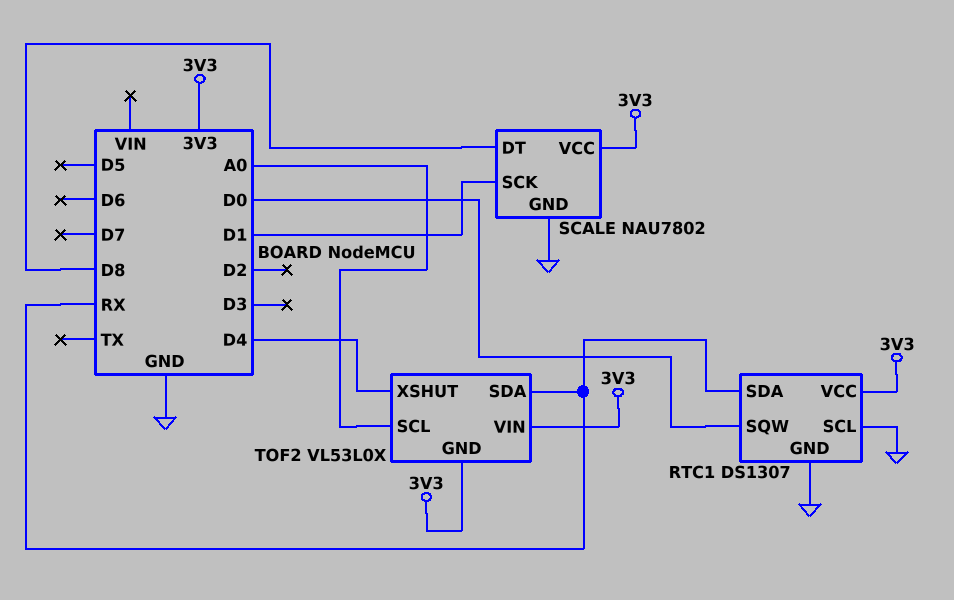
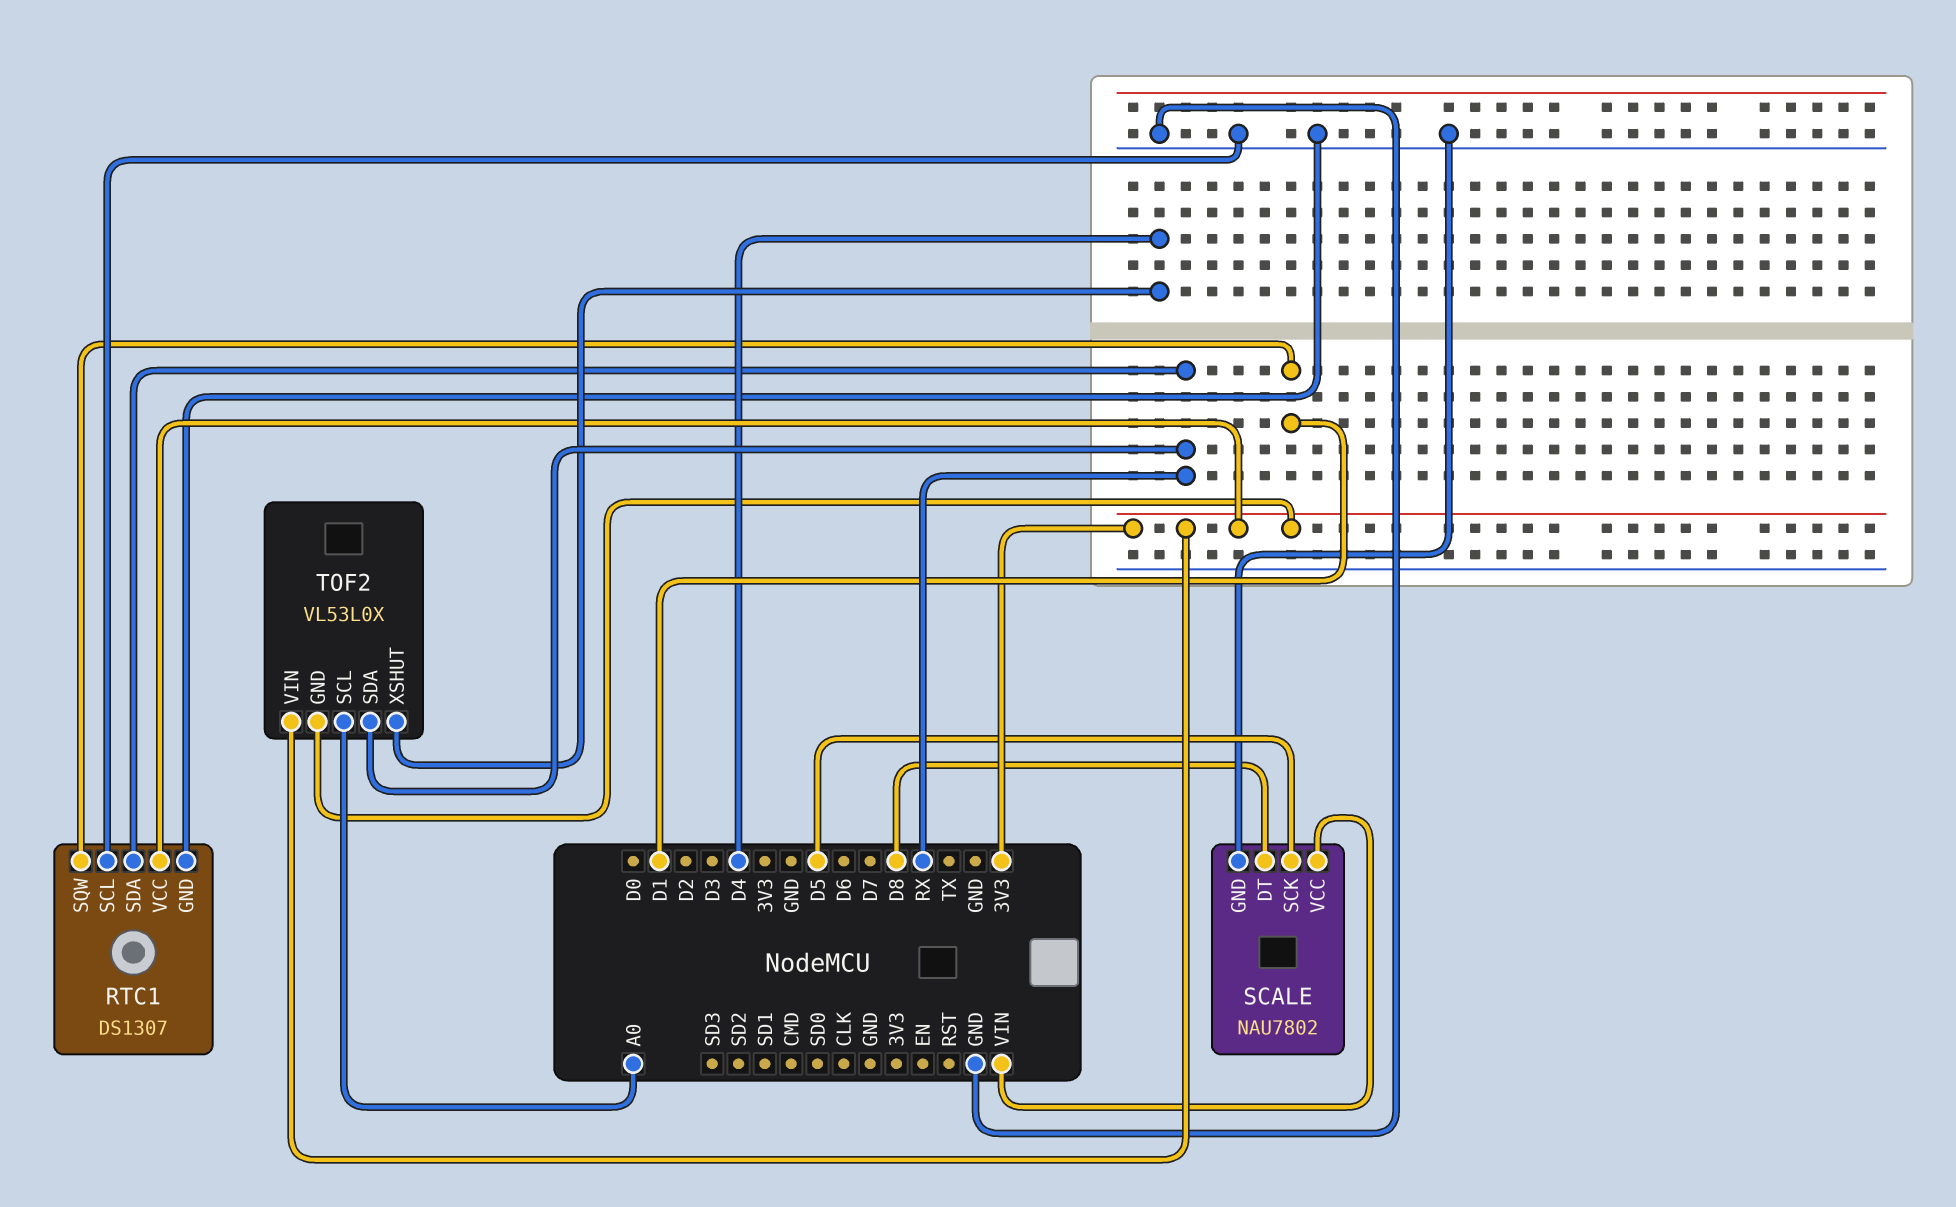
RTC1 pin SQW: D0 -> D1
SCALE pin SCK: D1 -> D5
SCALE pin VCC: 3V3 -> VIN

